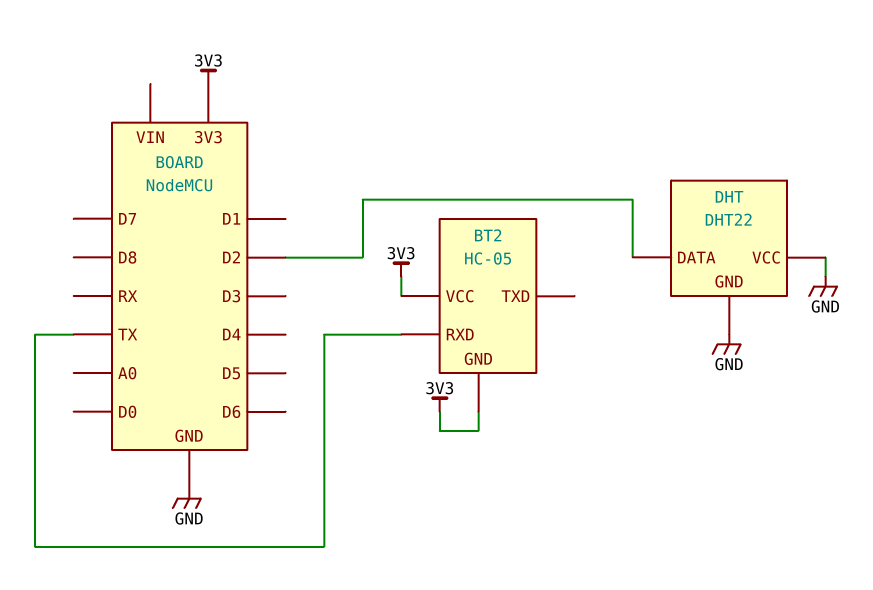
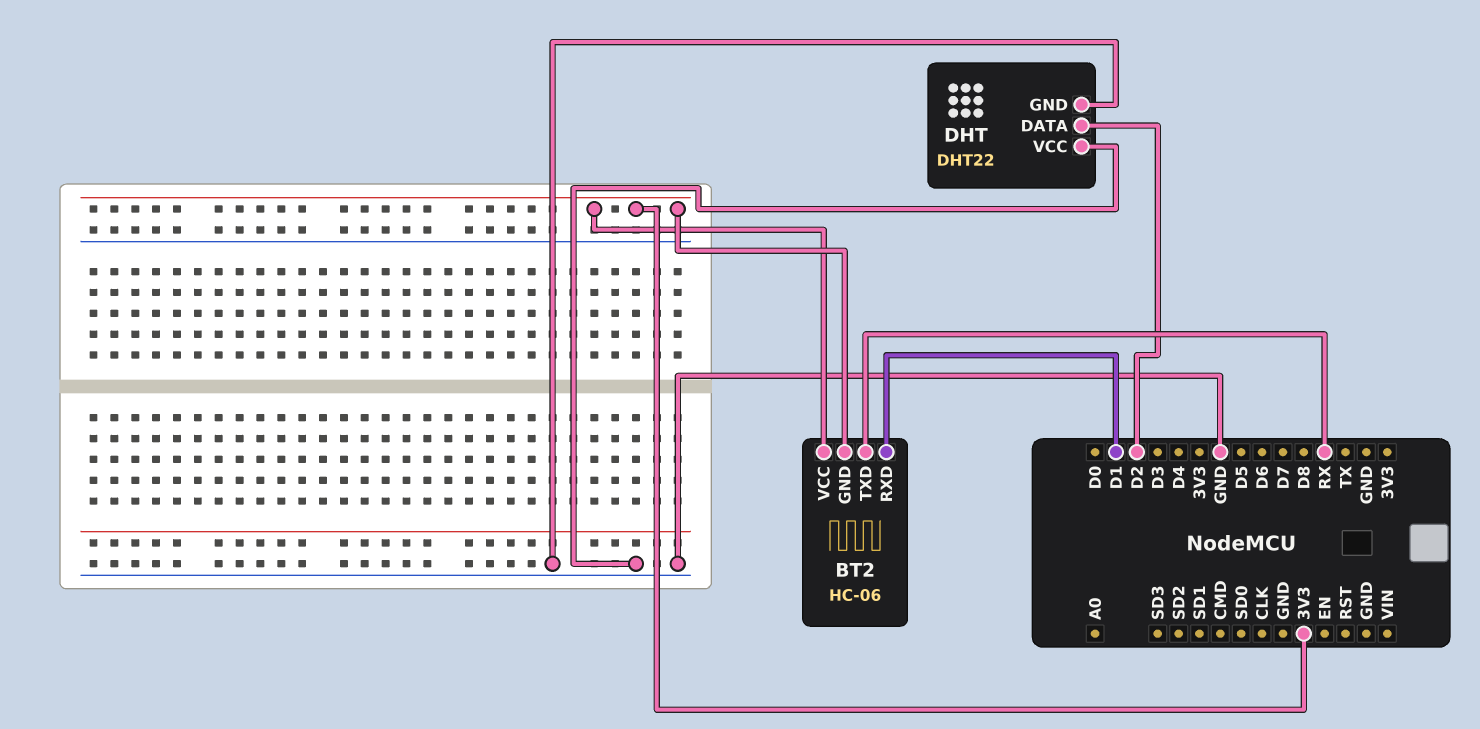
BT2: HC-05 -> HC-06
BT2 pin RXD: TX -> D1
BT2 pin TXD: none -> RX

